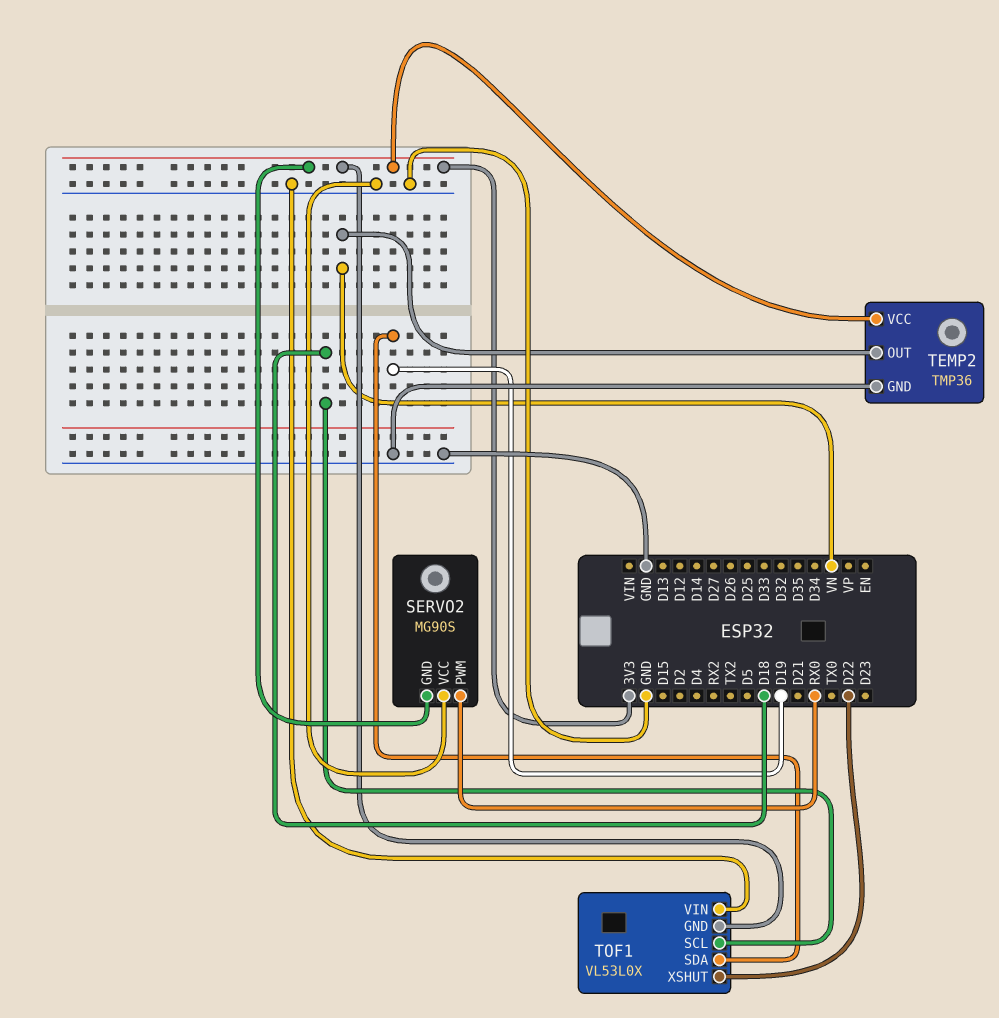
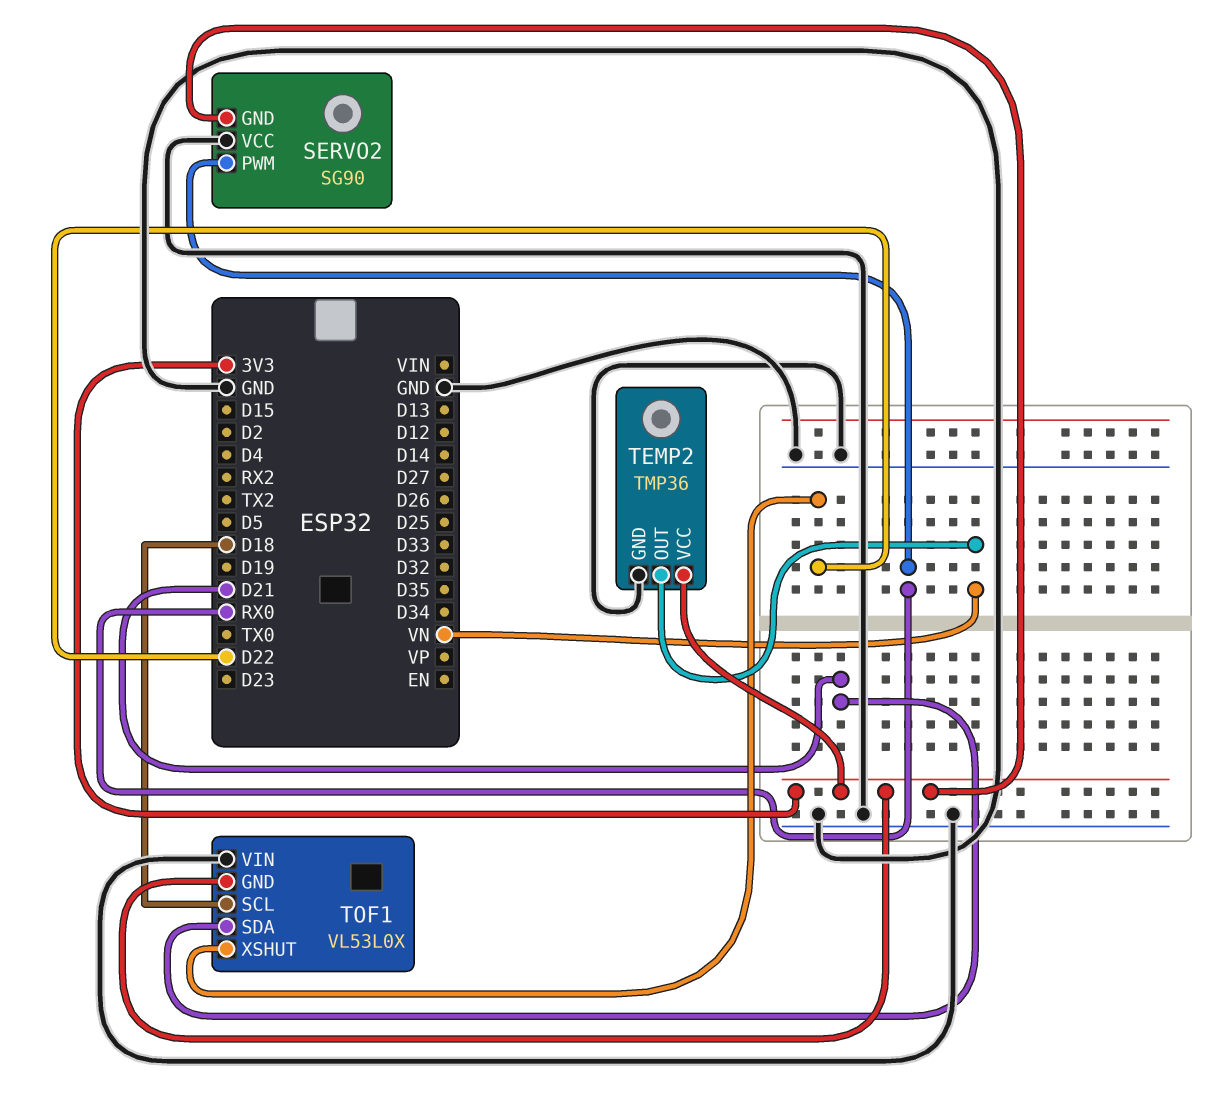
SERVO2: MG90S -> SG90
TOF1 pin SDA: D19 -> D21

